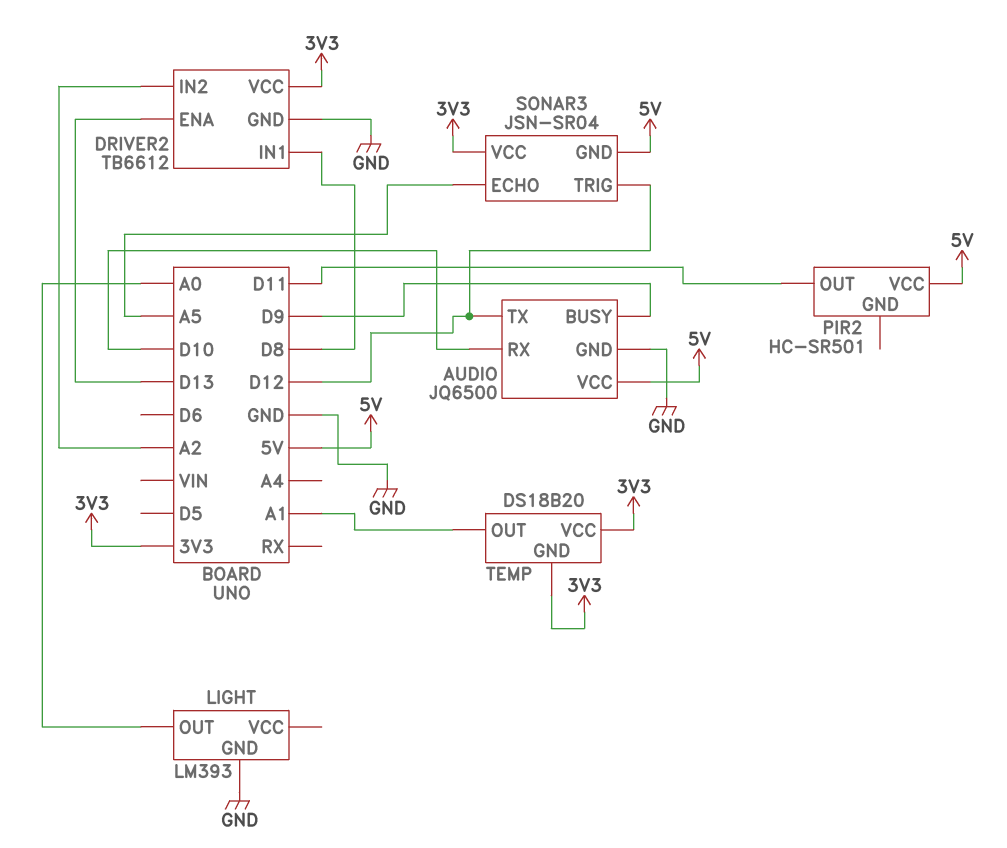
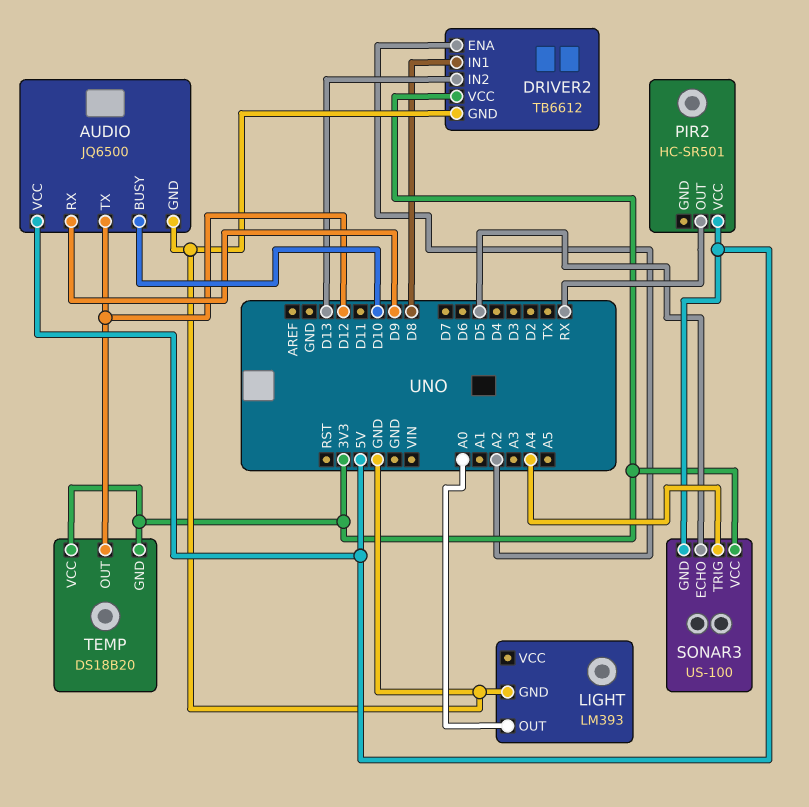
AUDIO pin BUSY: D9 -> D10
AUDIO pin RX: D10 -> D9
DRIVER2 pin ENA: D13 -> A2
DRIVER2 pin IN2: A2 -> D13
PIR2 pin OUT: D11 -> RX
SONAR3: JSN-SR04 -> US-100
SONAR3 pin ECHO: A5 -> D5
SONAR3 pin TRIG: D12 -> A4
TEMP pin OUT: A1 -> D12

